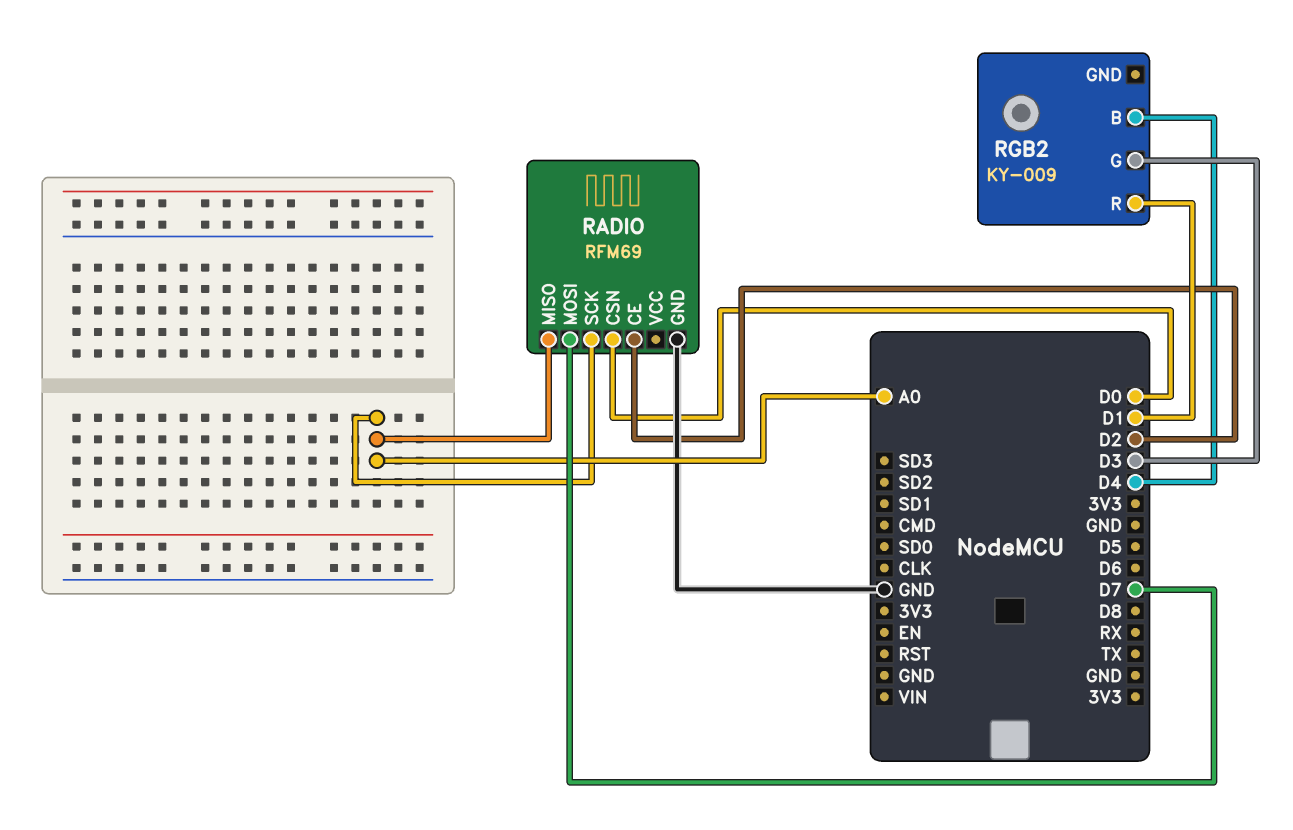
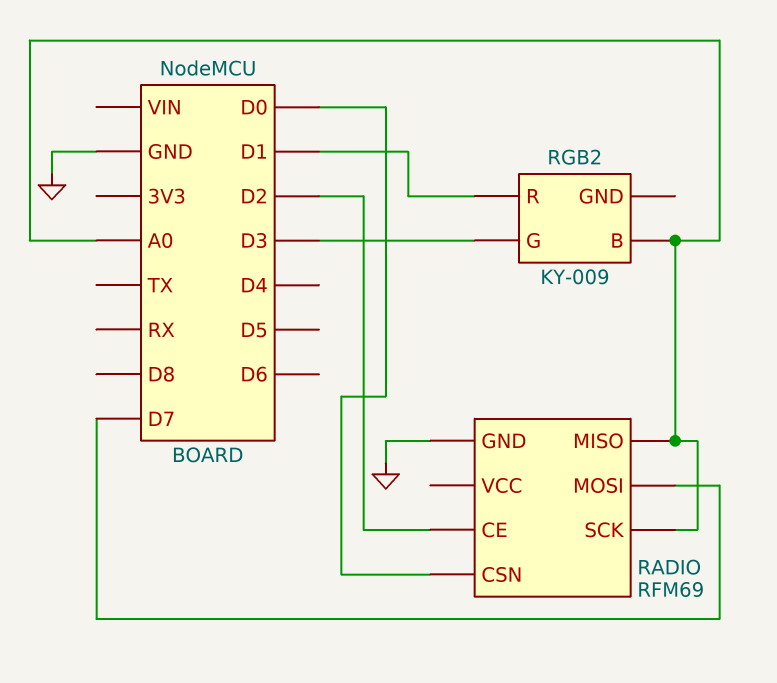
RGB2 pin B: D4 -> A0

